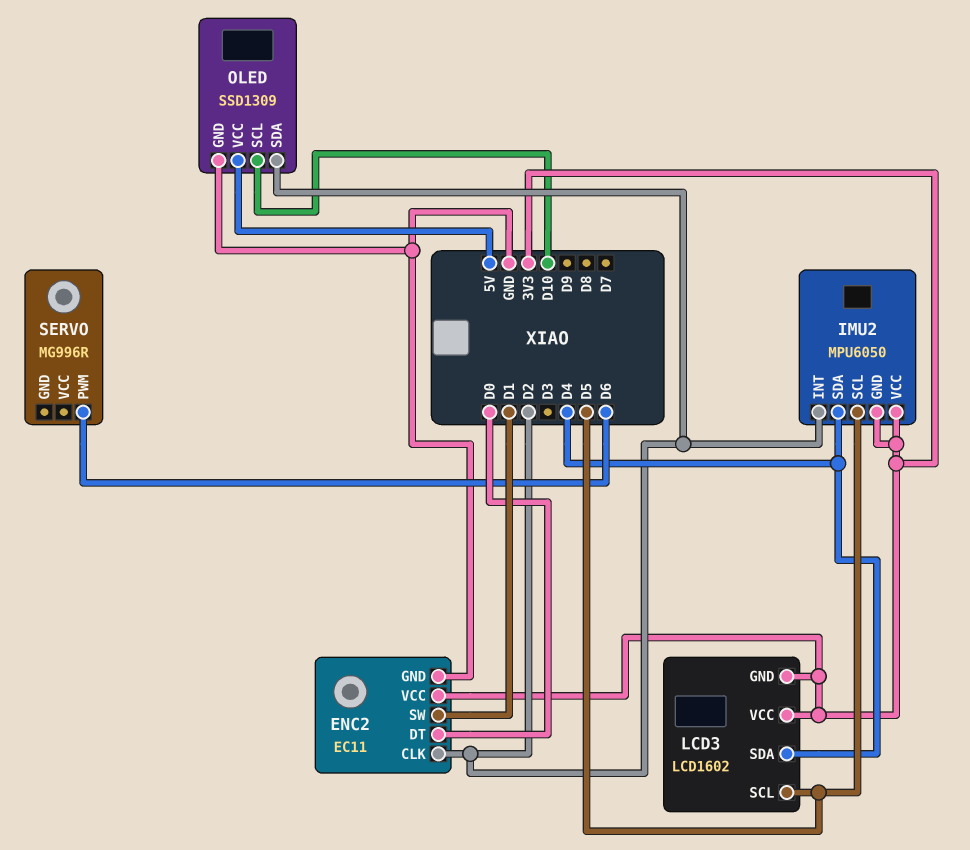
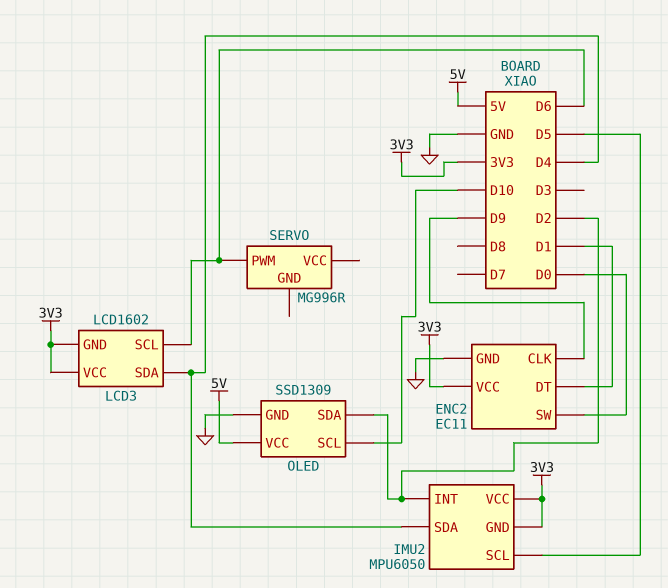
ENC2 pin CLK: D2 -> D9
ENC2 pin DT: D0 -> D1
ENC2 pin SW: D1 -> D0
LCD3 pin SCL: D5 -> D6

